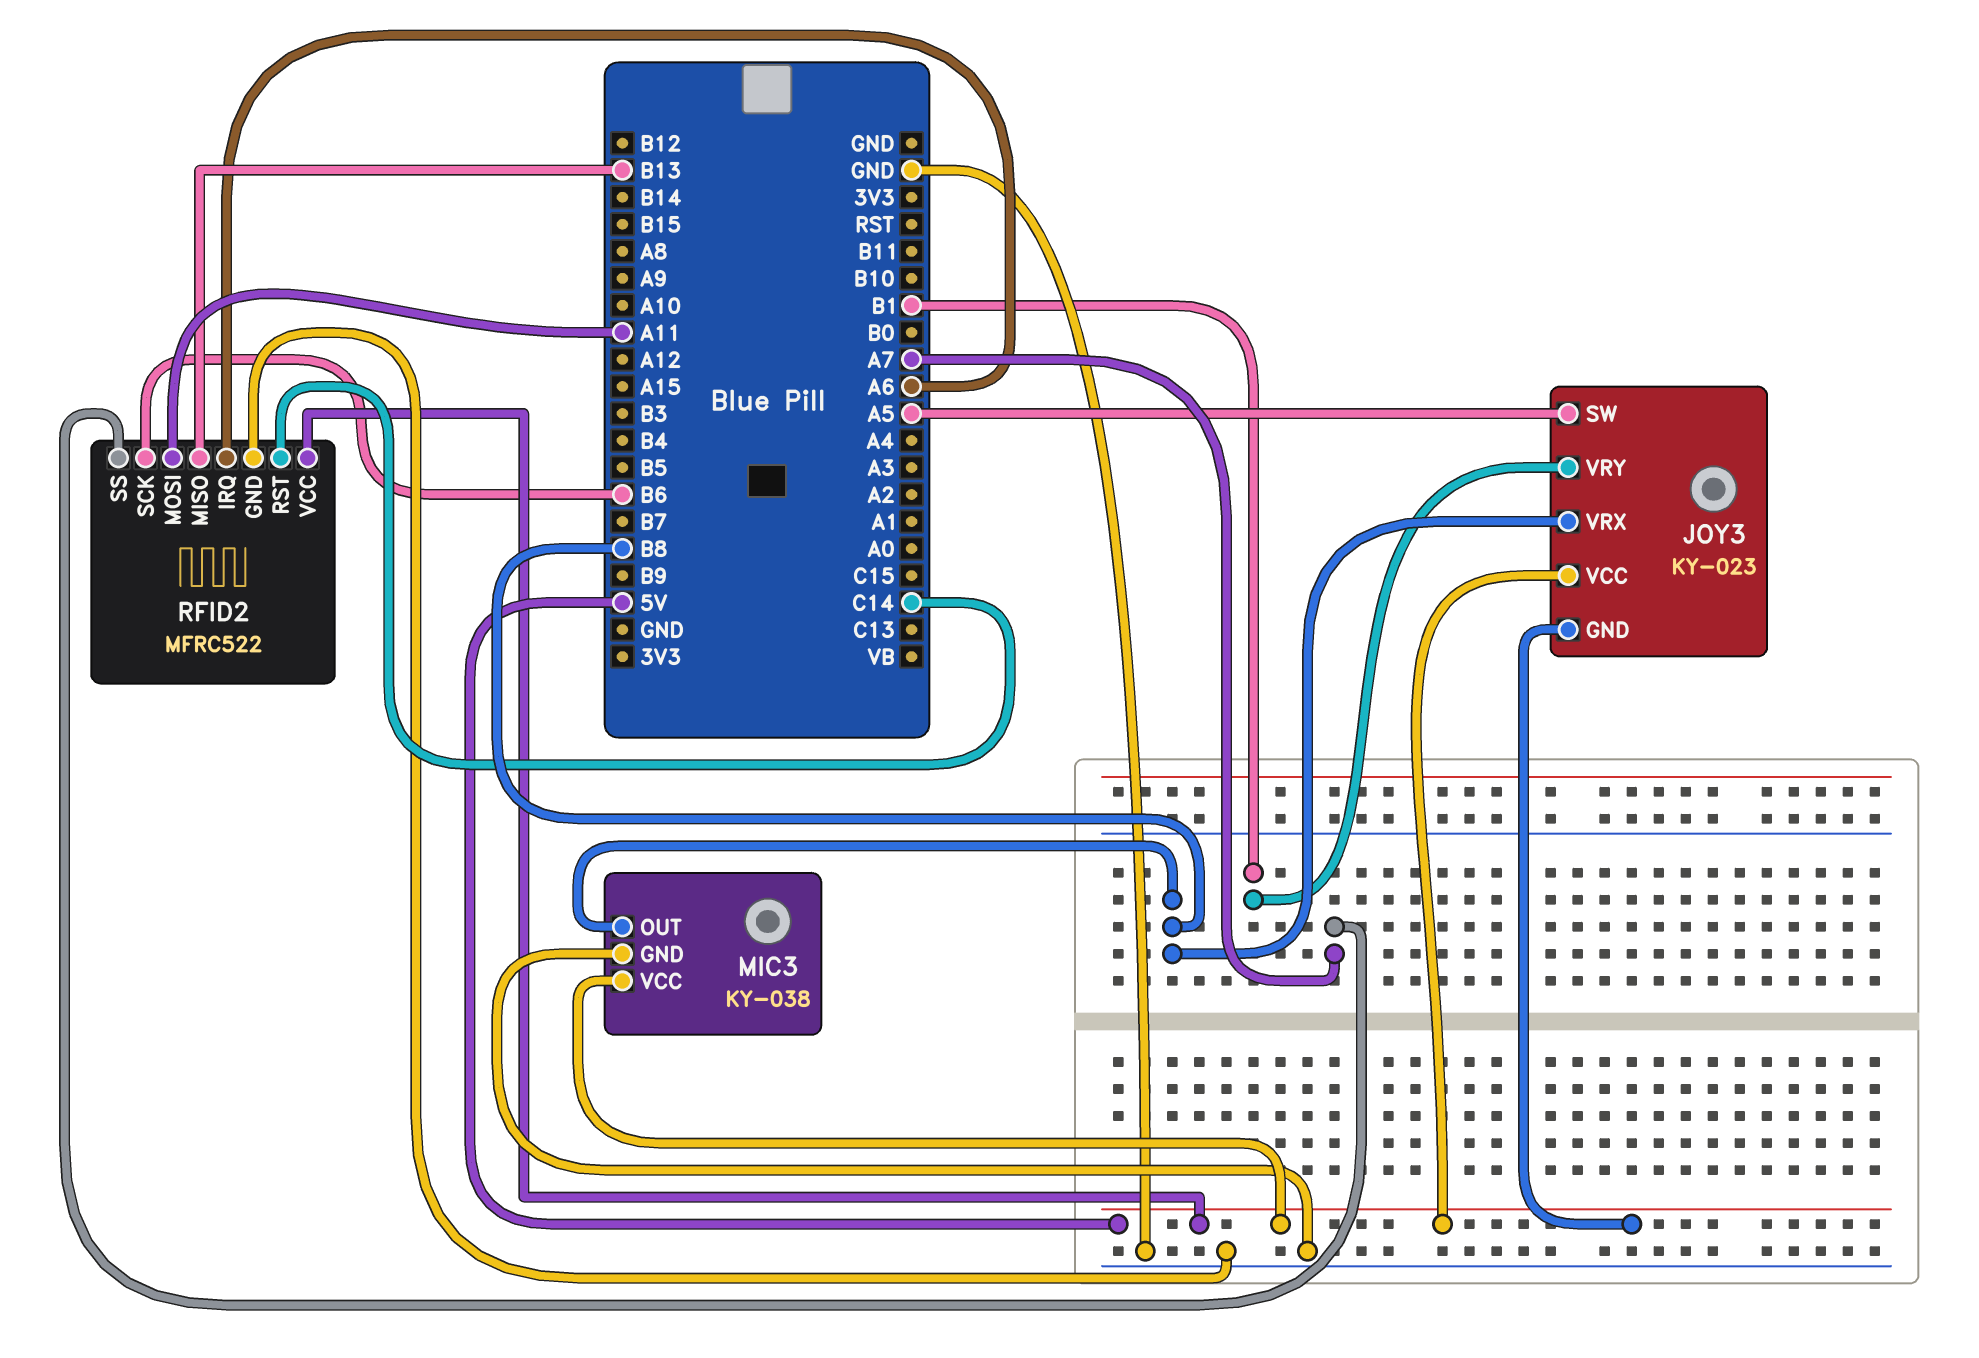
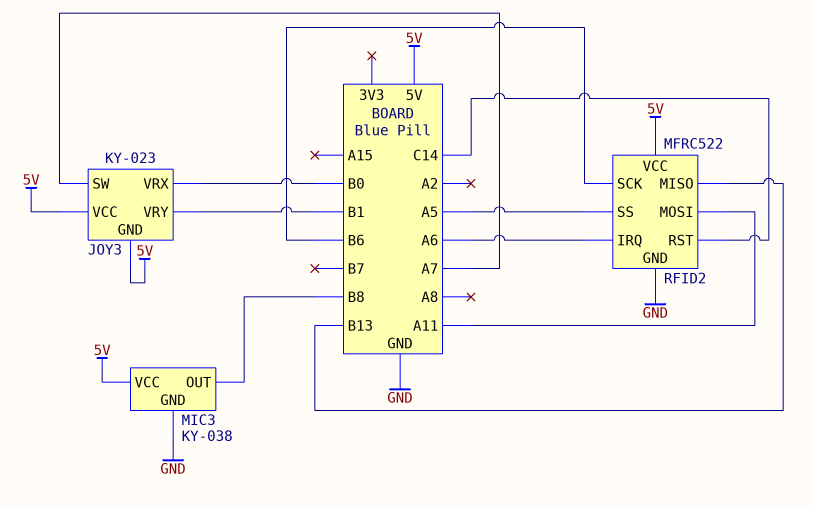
JOY3 pin SW: A5 -> A7
JOY3 pin VRX: B8 -> B0
RFID2 pin SS: A7 -> A5

